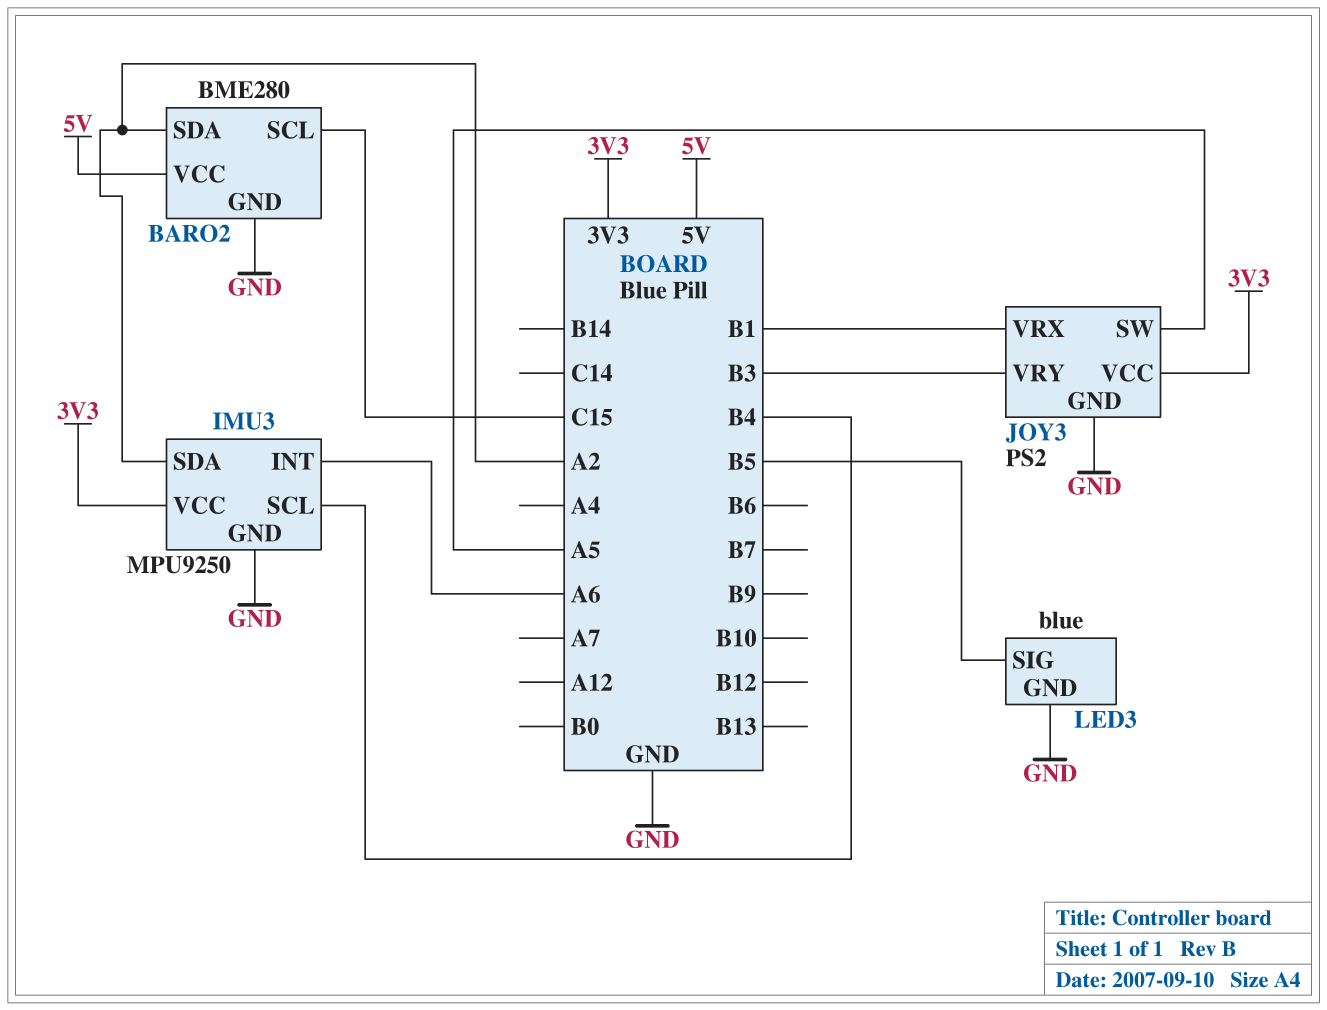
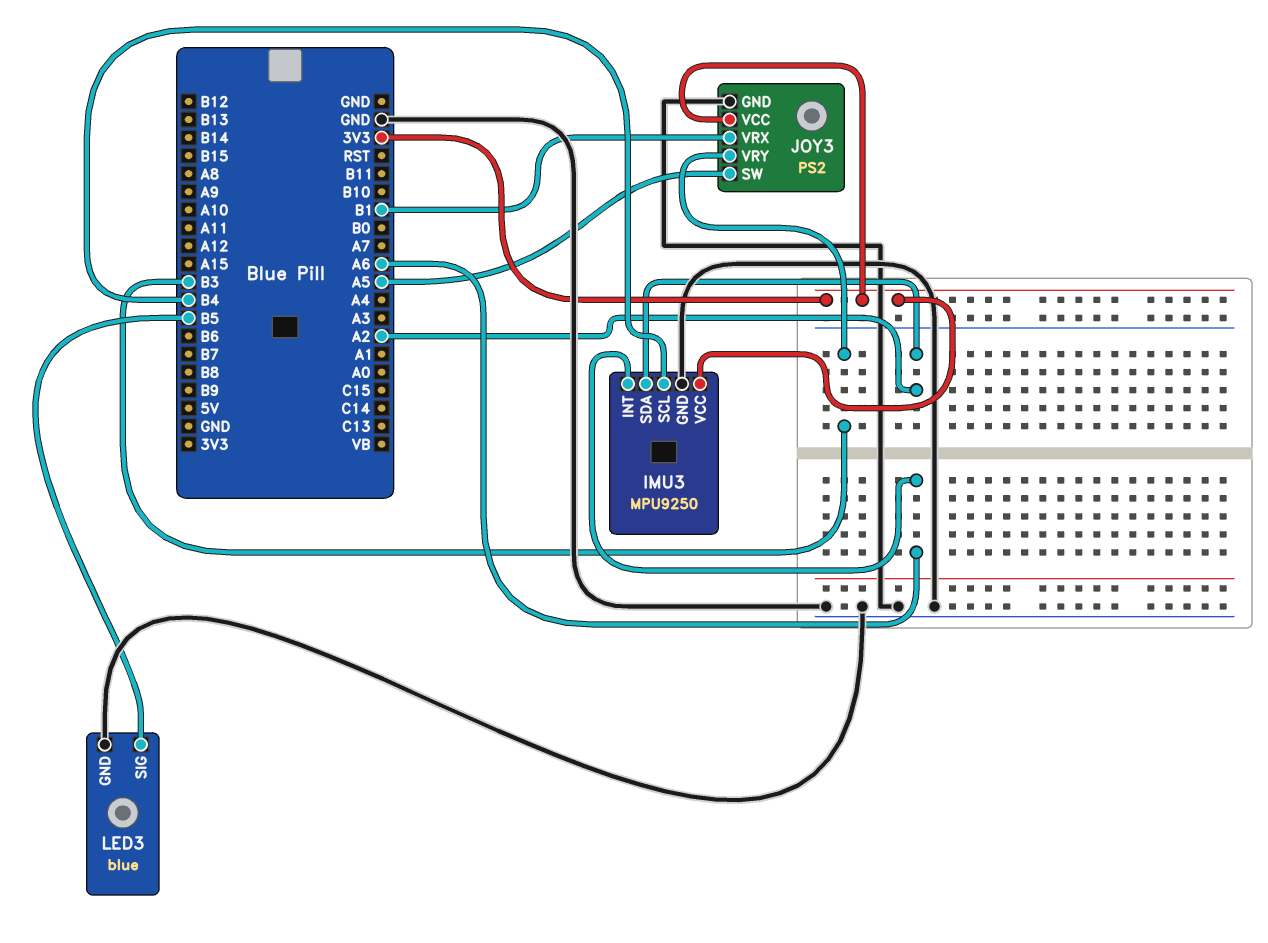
BARO2: BME280 -> none
BARO2 pin GND: GND -> none
BARO2 pin SCL: C15 -> none
BARO2 pin SDA: A2 -> none
BARO2 pin VCC: 5V -> none

